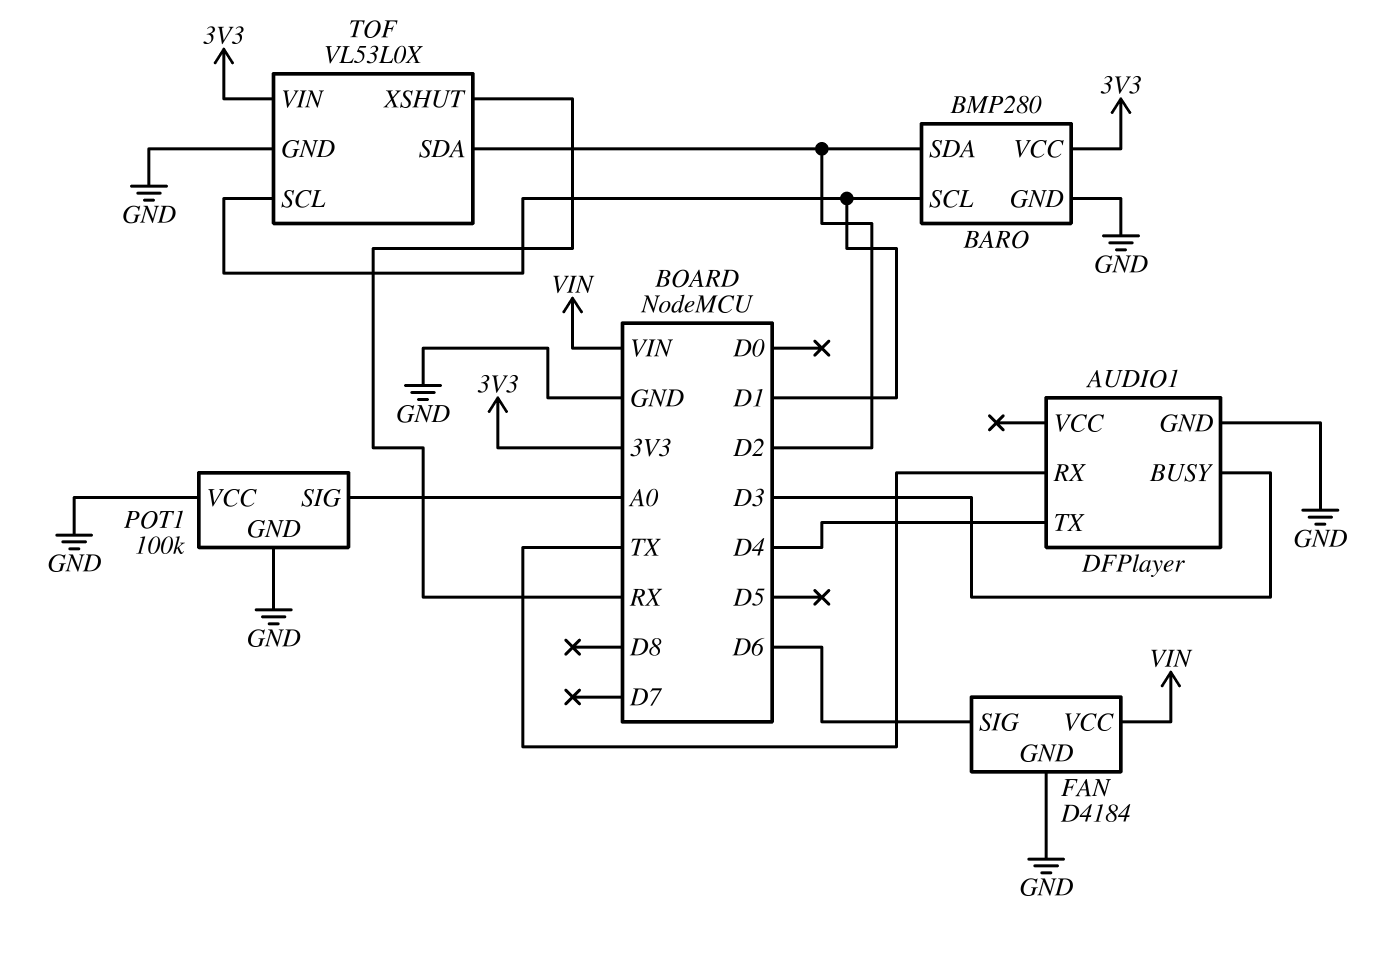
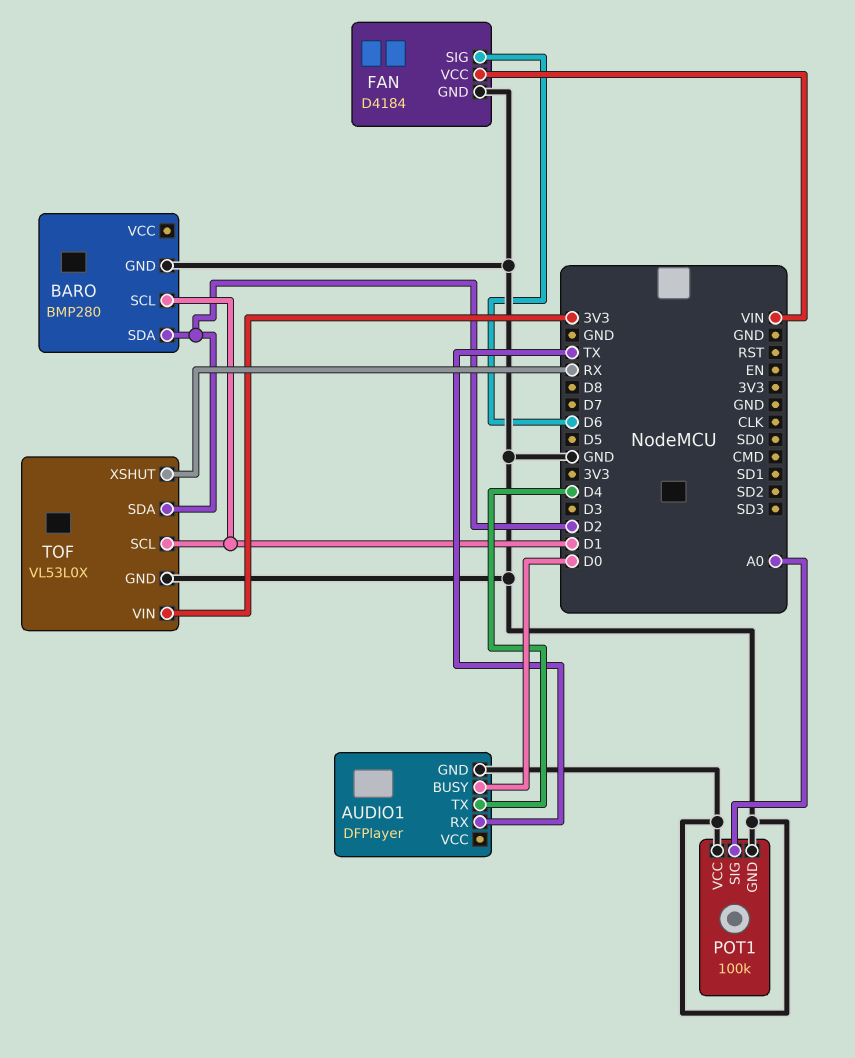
AUDIO1 pin BUSY: D3 -> D0
BARO pin VCC: 3V3 -> none

